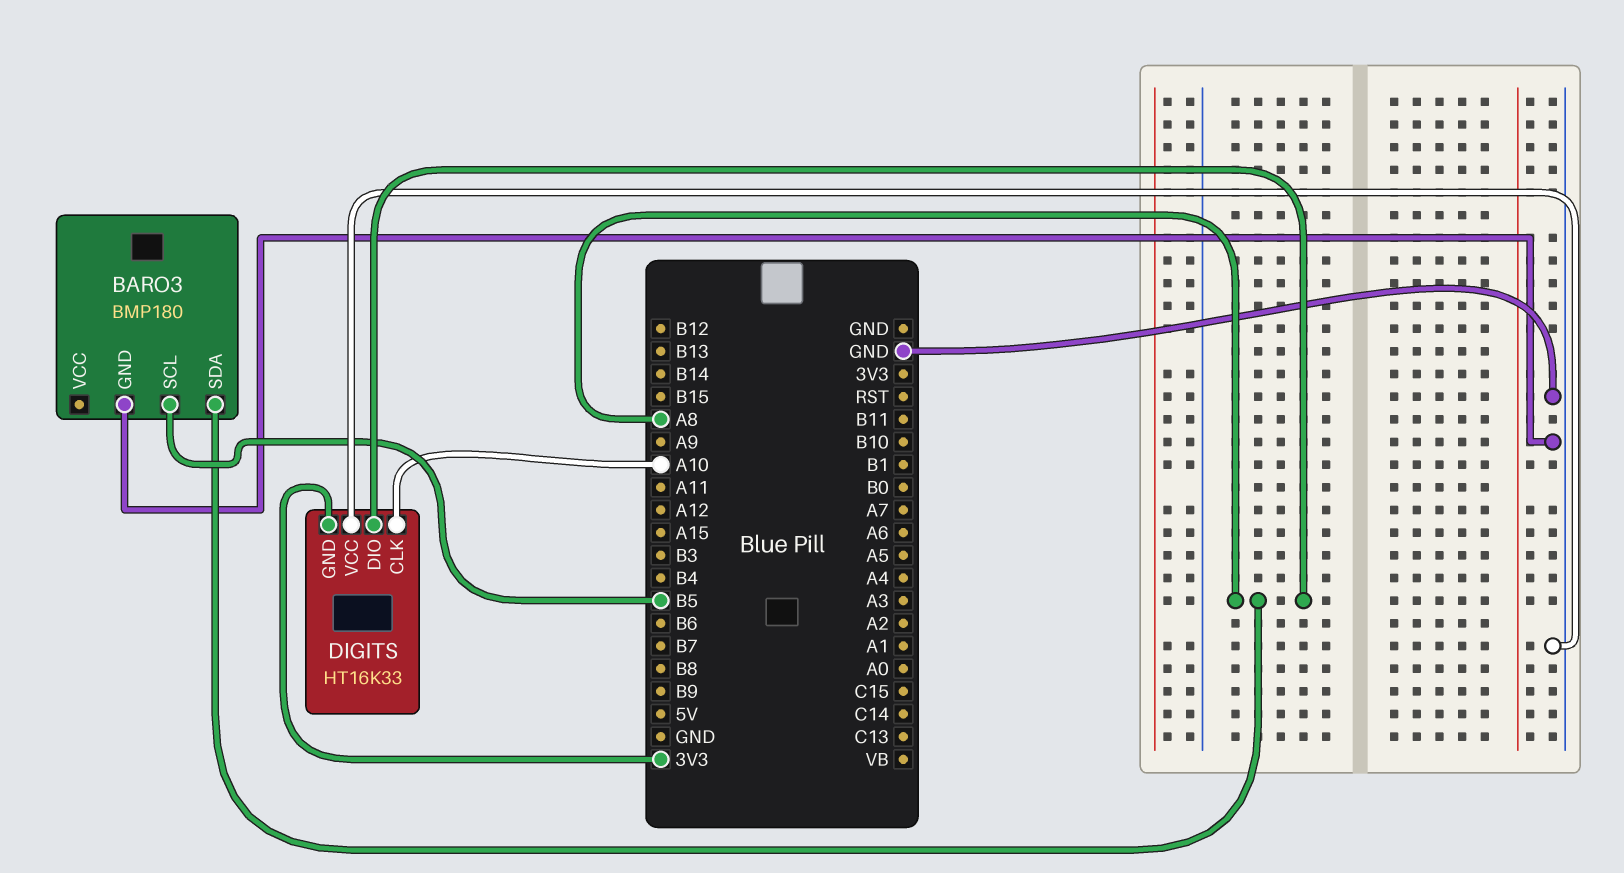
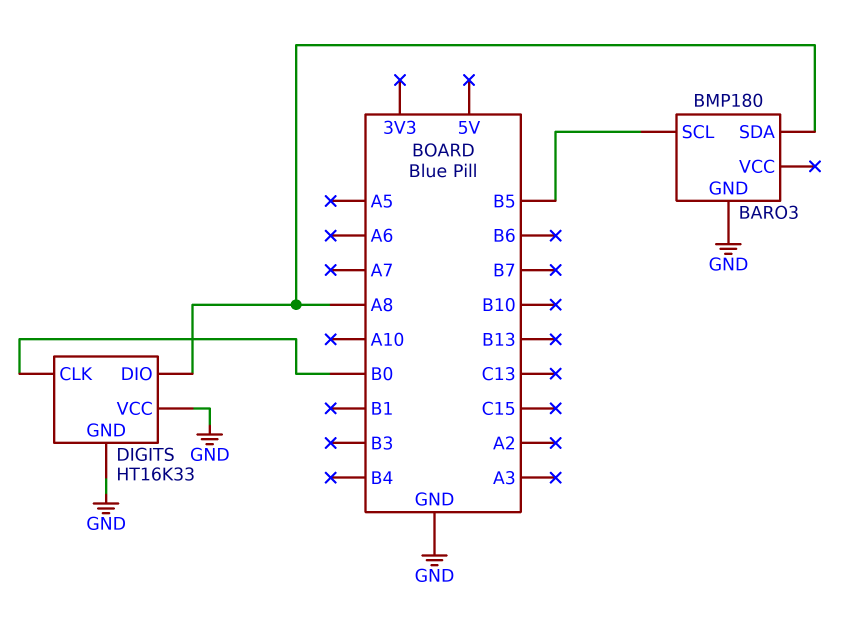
DIGITS pin CLK: A10 -> B0
DIGITS pin GND: 3V3 -> GND

